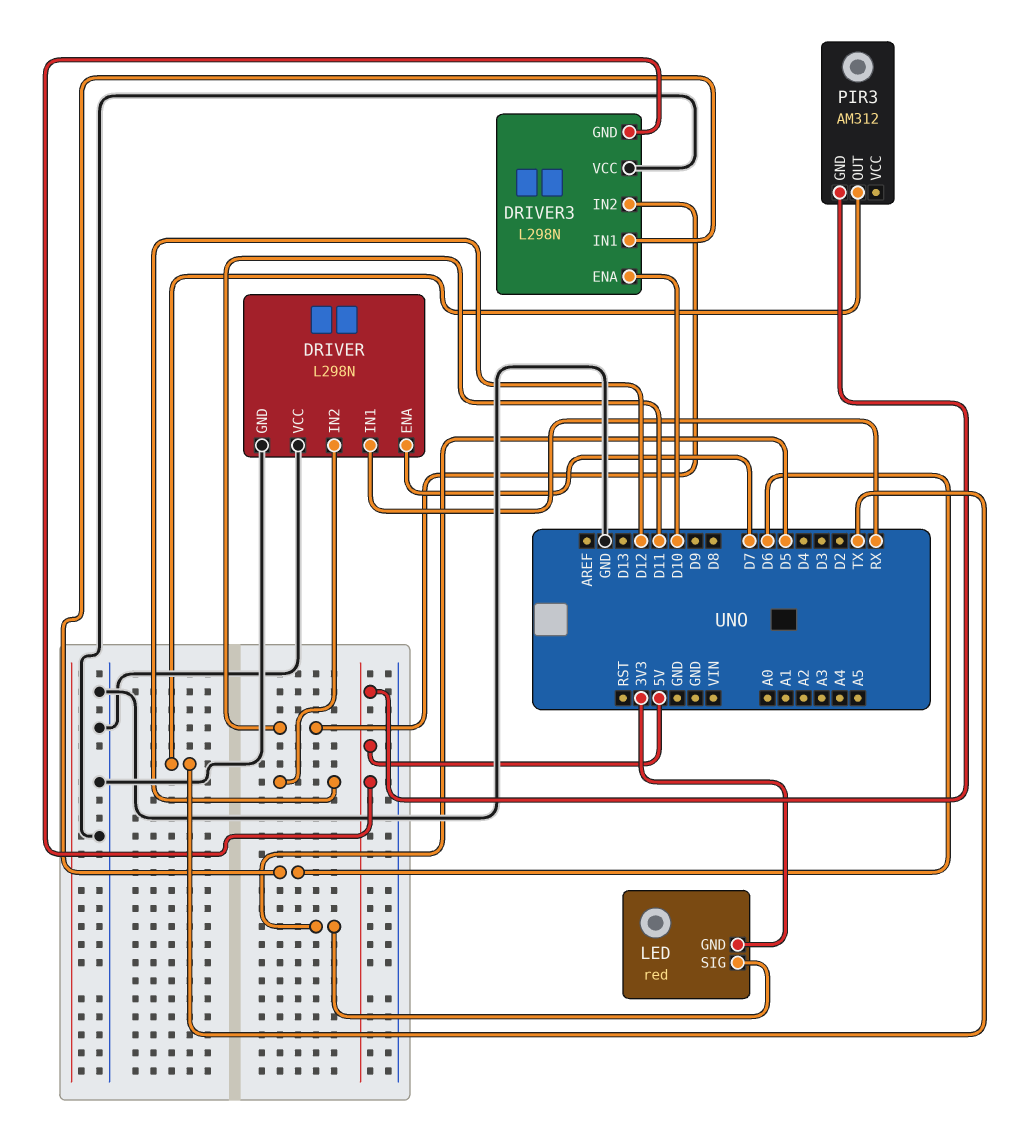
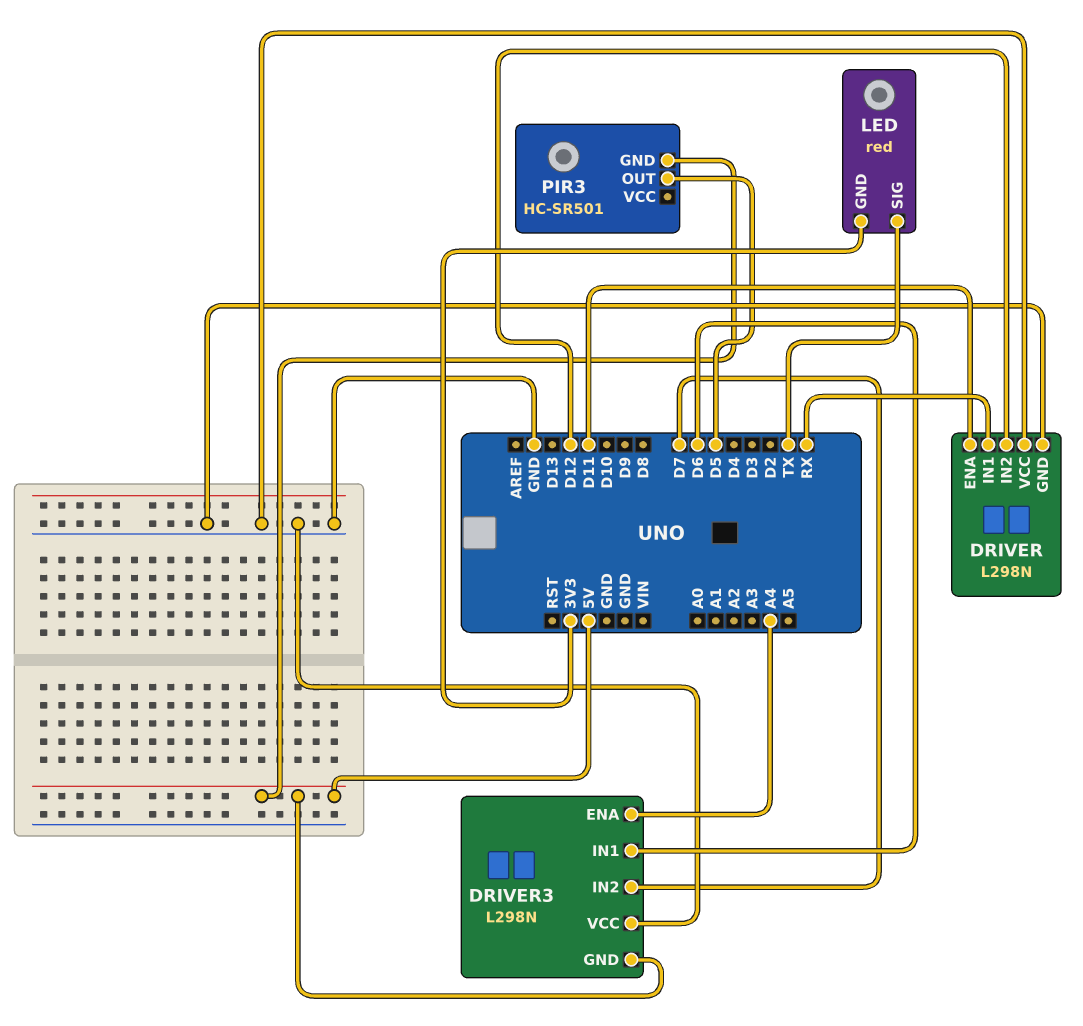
DRIVER pin ENA: D7 -> D11
DRIVER3 pin ENA: D10 -> A4
DRIVER3 pin IN2: D11 -> D7
LED pin SIG: D5 -> TX
PIR3: AM312 -> HC-SR501
PIR3 pin OUT: TX -> D5

